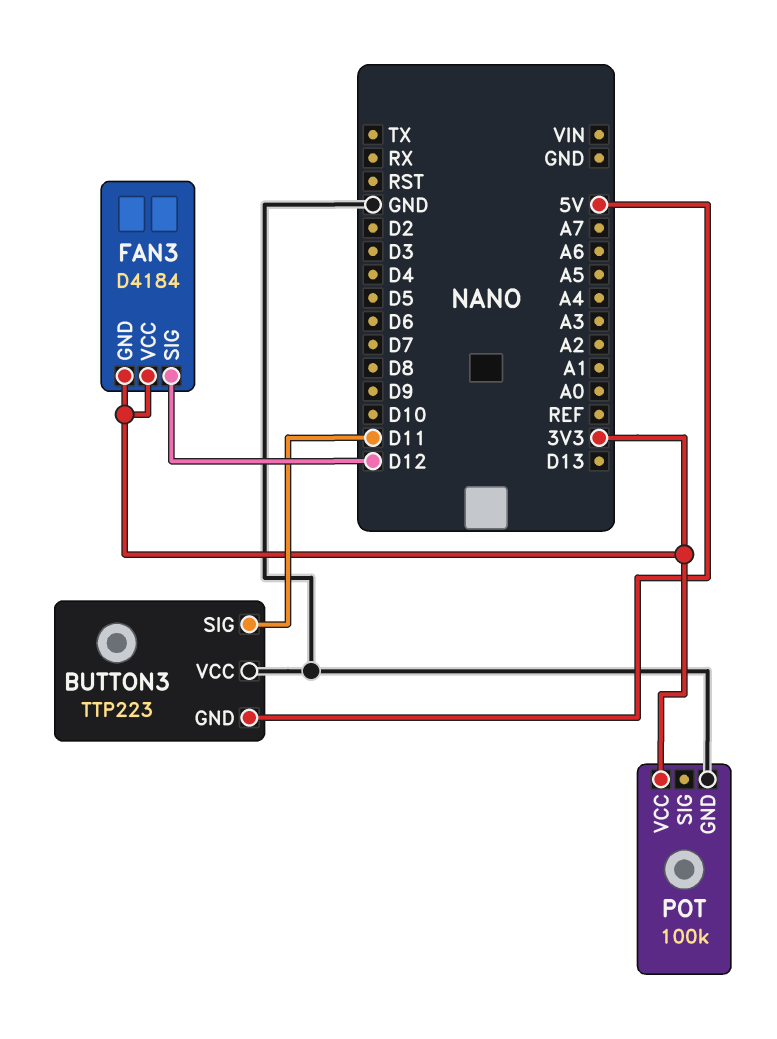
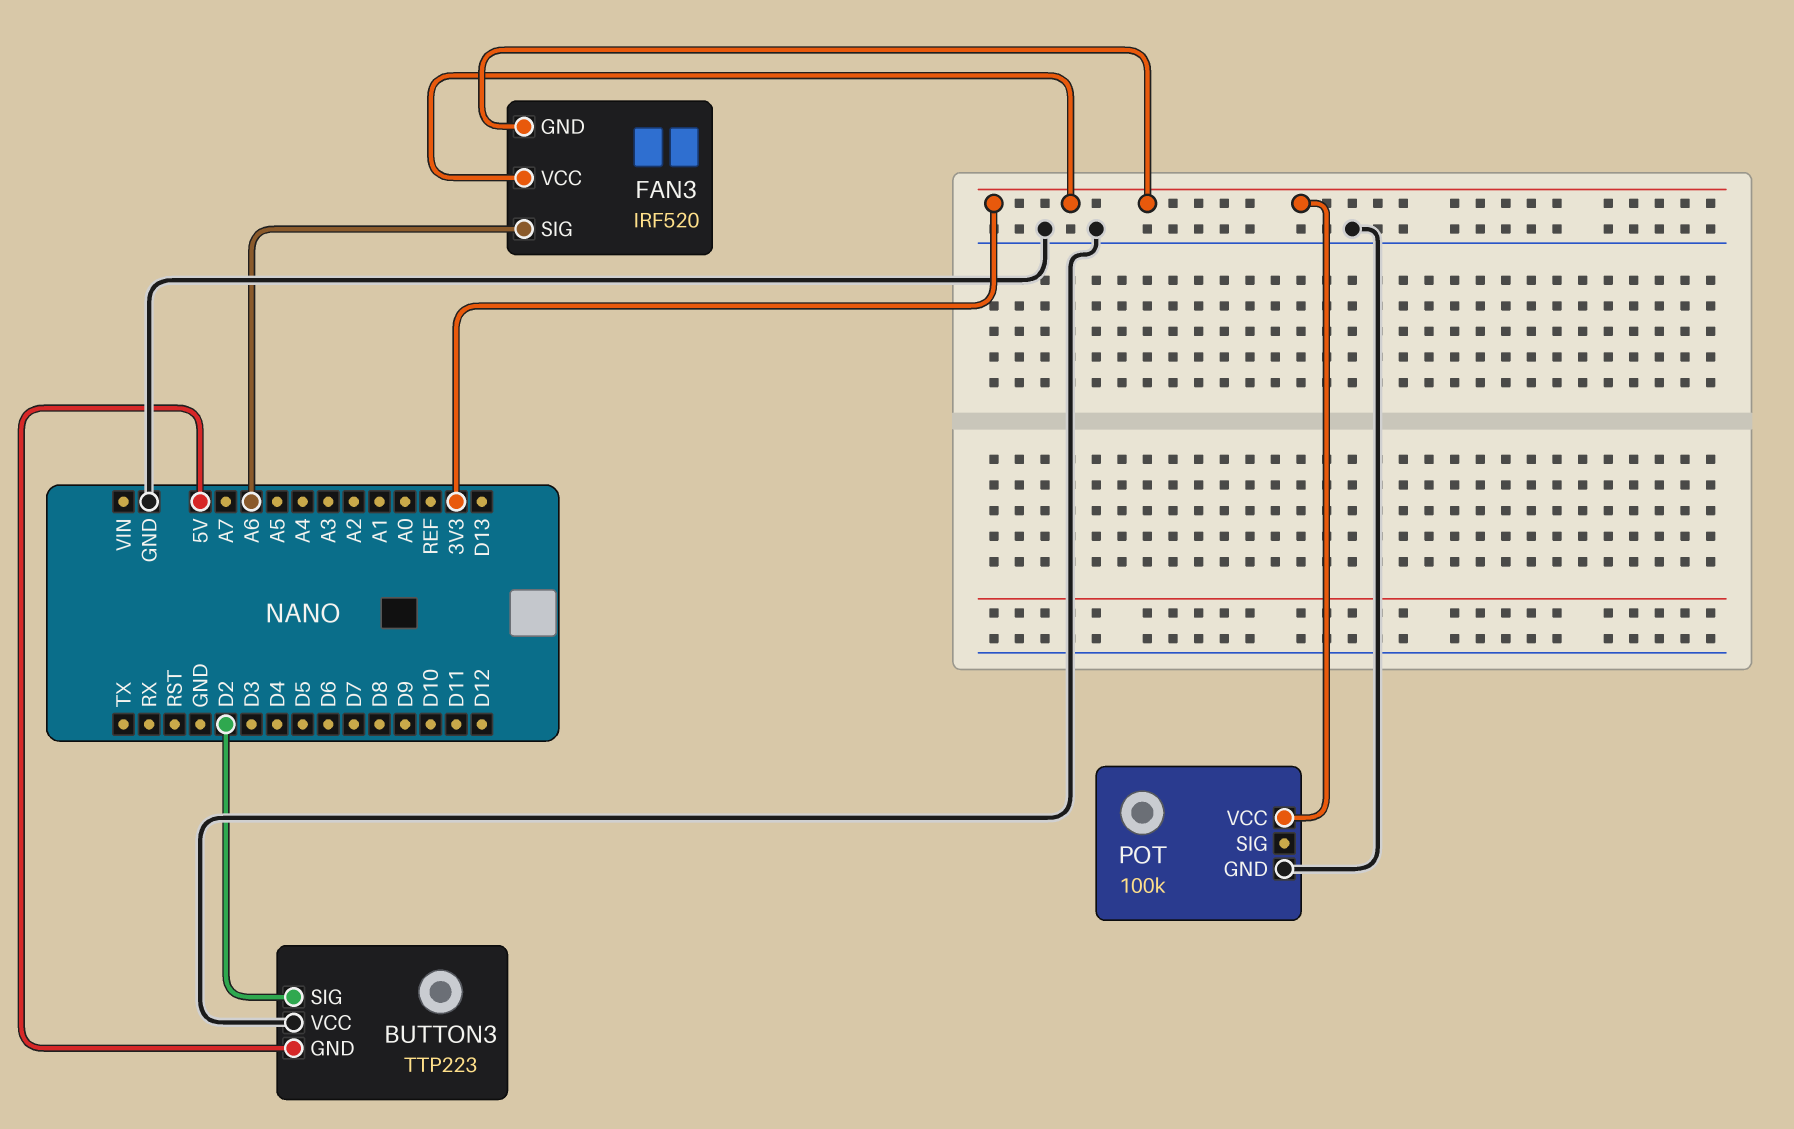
BUTTON3 pin SIG: D11 -> D2
FAN3: D4184 -> IRF520
FAN3 pin SIG: D12 -> A6

